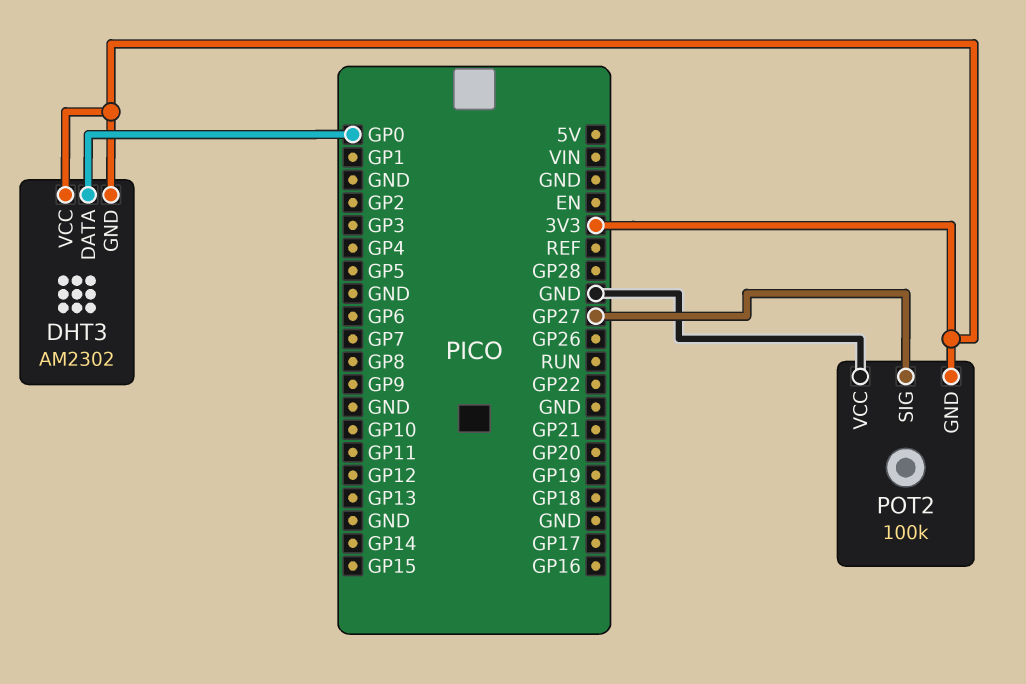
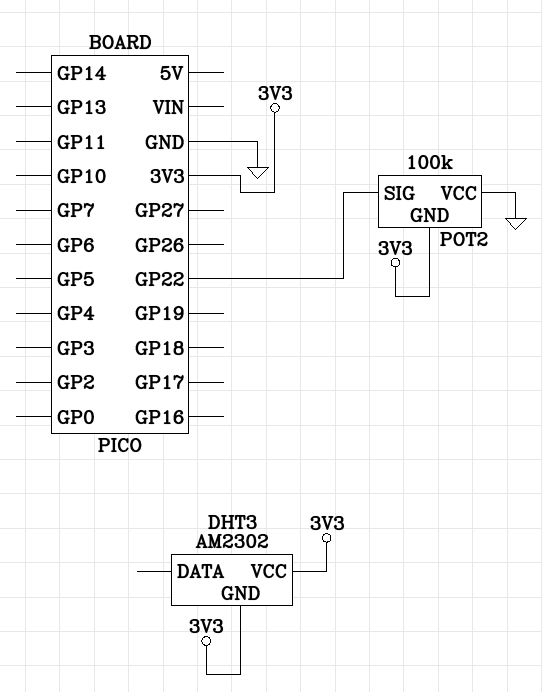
DHT3 pin DATA: GP0 -> none
POT2 pin SIG: GP27 -> GP22

